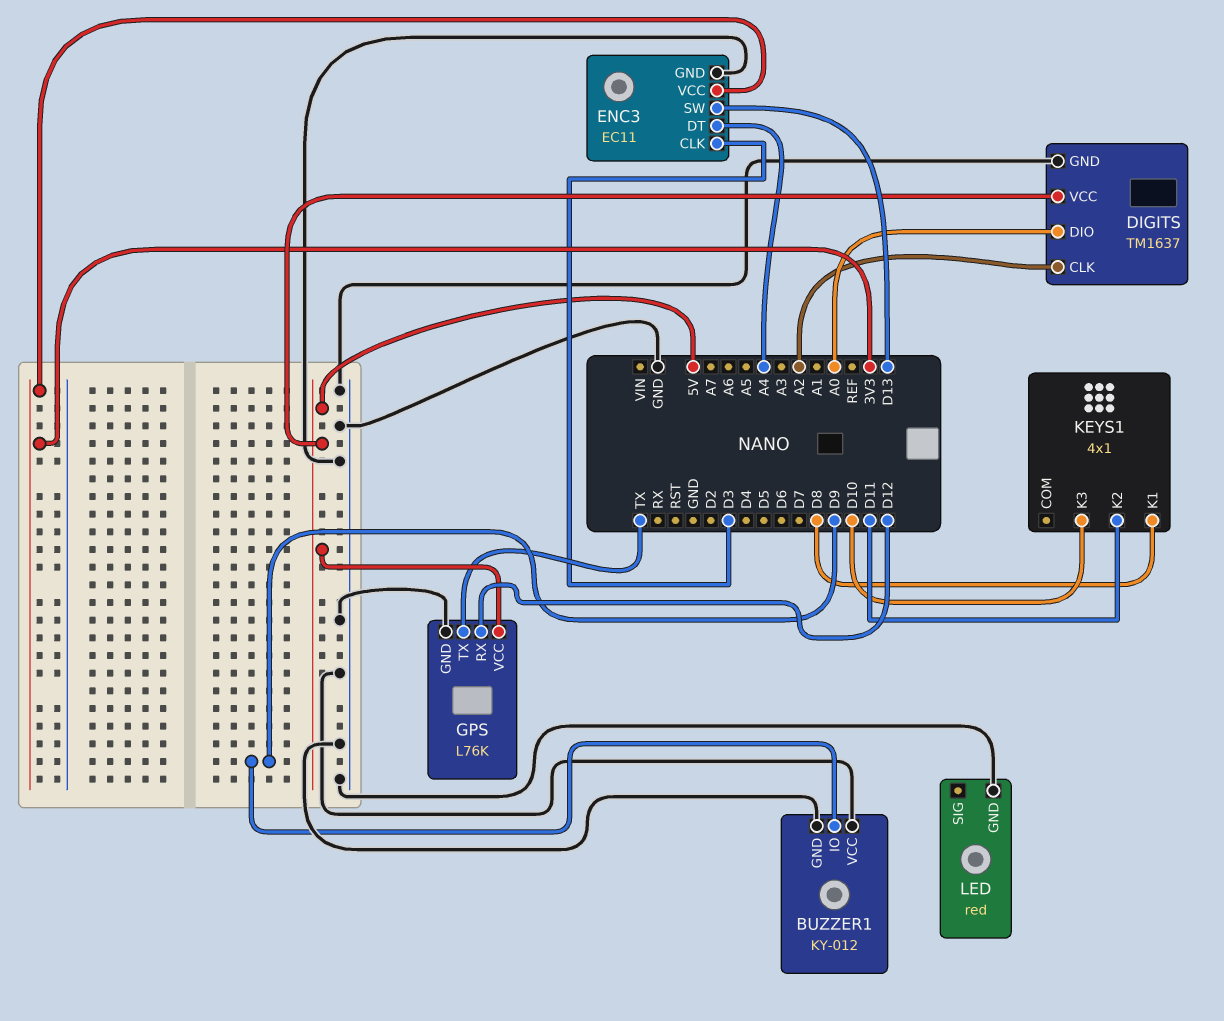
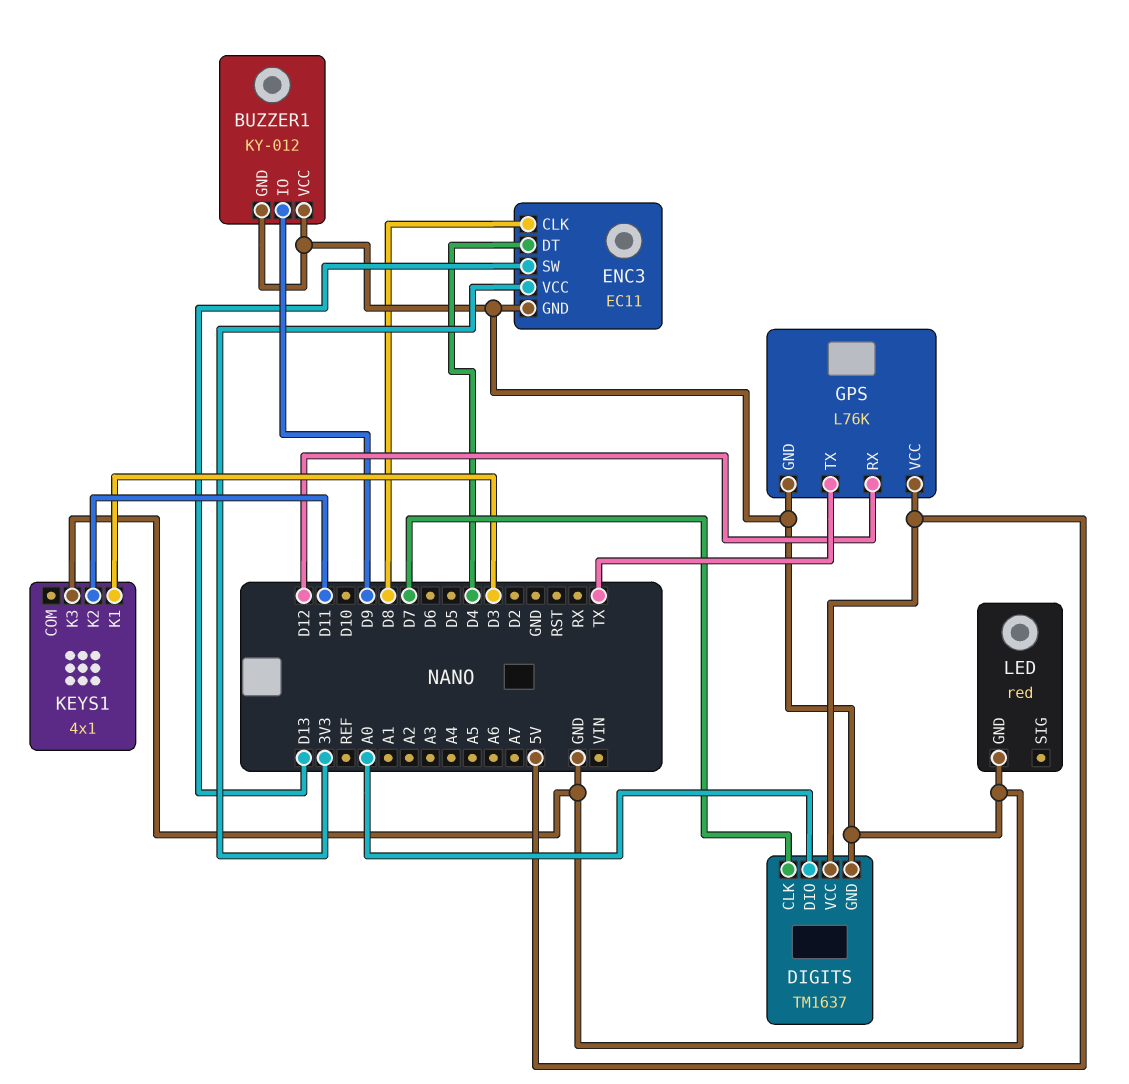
DIGITS pin CLK: A2 -> D7
ENC3 pin CLK: D3 -> D8
ENC3 pin DT: A4 -> D4
KEYS1 pin K1: D8 -> D3
KEYS1 pin K3: D10 -> GND

